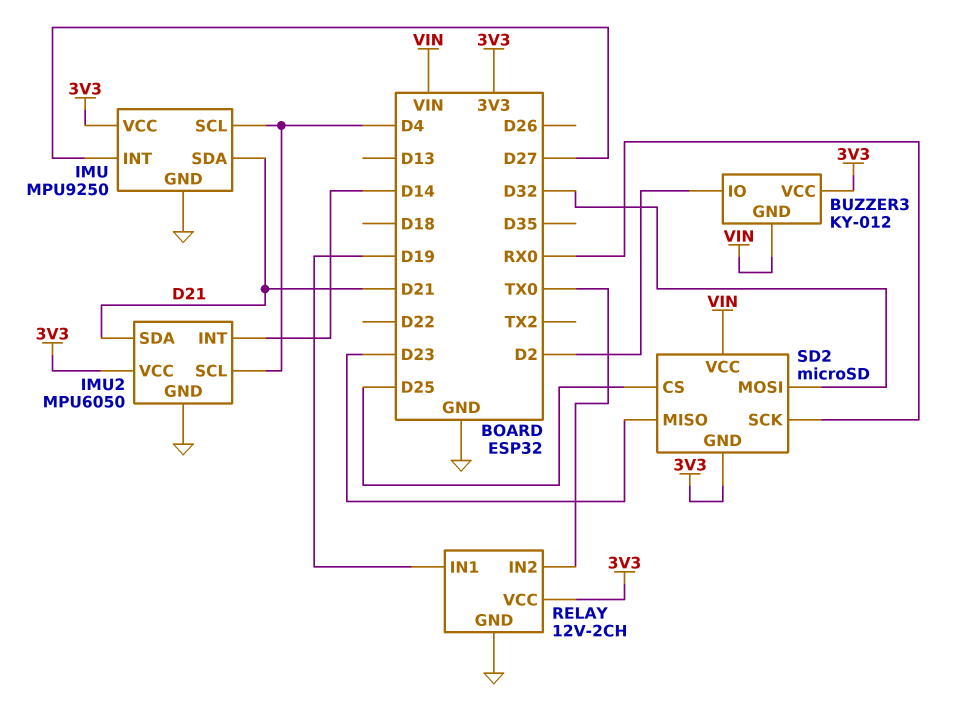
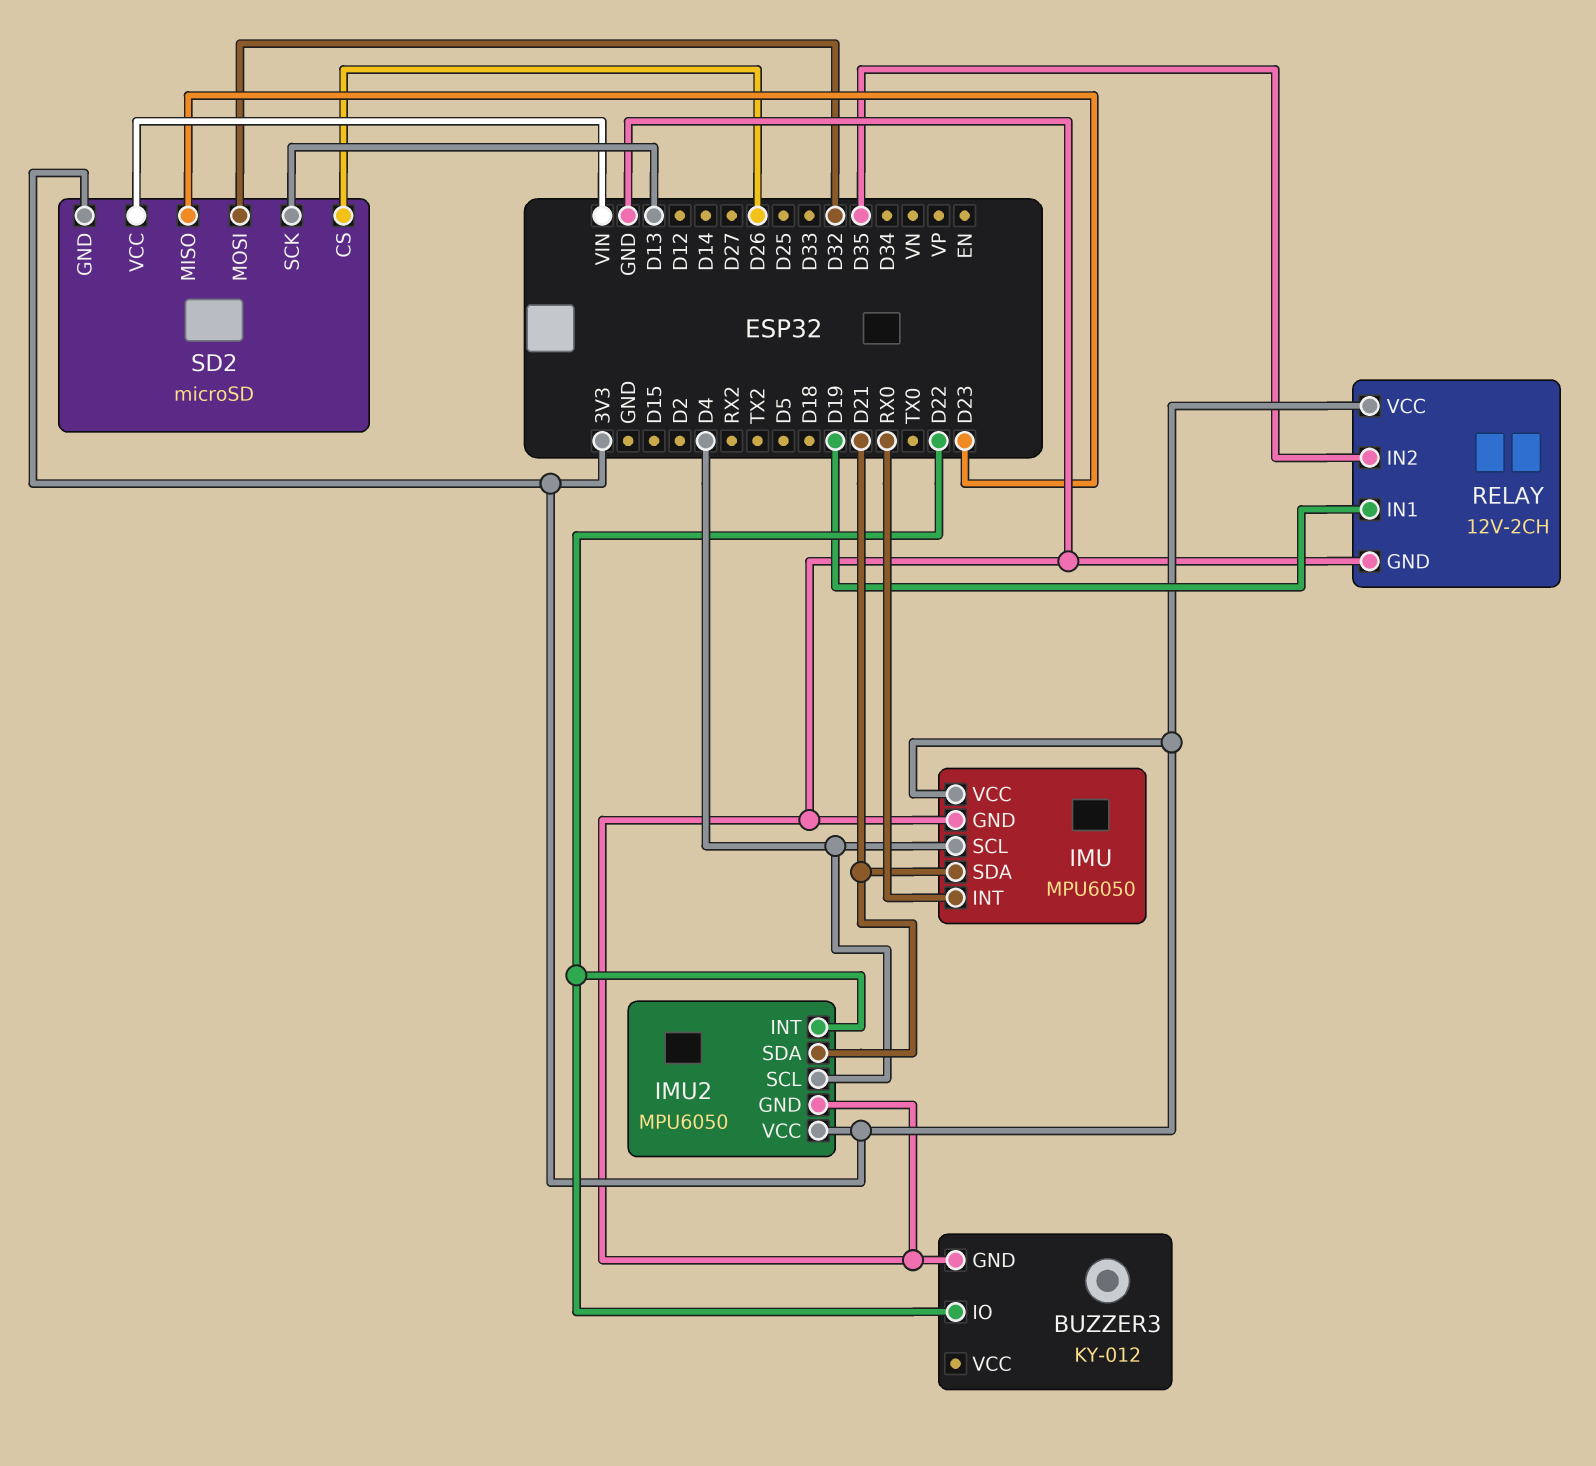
BUZZER3 pin GND: VIN -> GND
BUZZER3 pin IO: D2 -> D22
BUZZER3 pin VCC: 3V3 -> none
IMU: MPU9250 -> MPU6050
IMU pin INT: D27 -> RX0
IMU2 pin INT: D14 -> D22
RELAY pin IN2: TX0 -> D35
SD2 pin CS: D25 -> D26
SD2 pin SCK: RX0 -> D13

